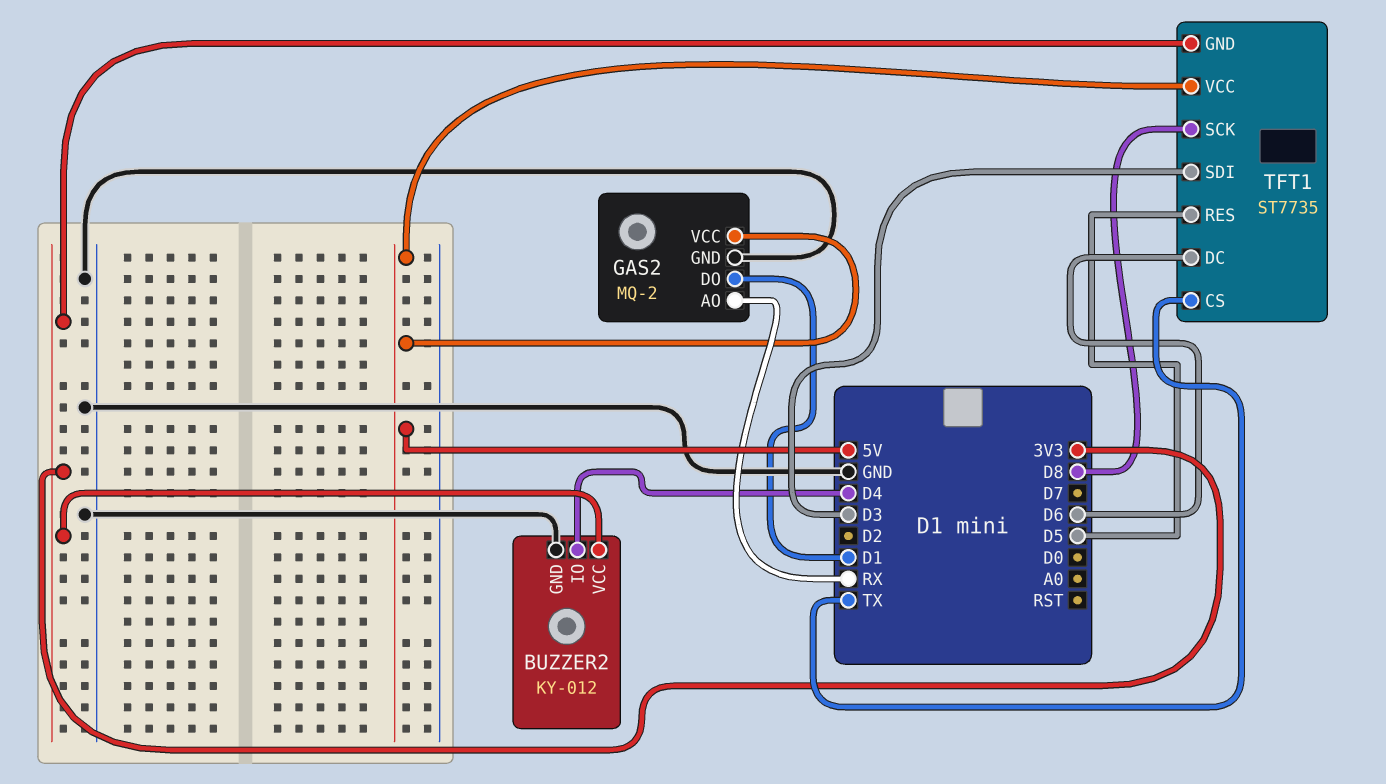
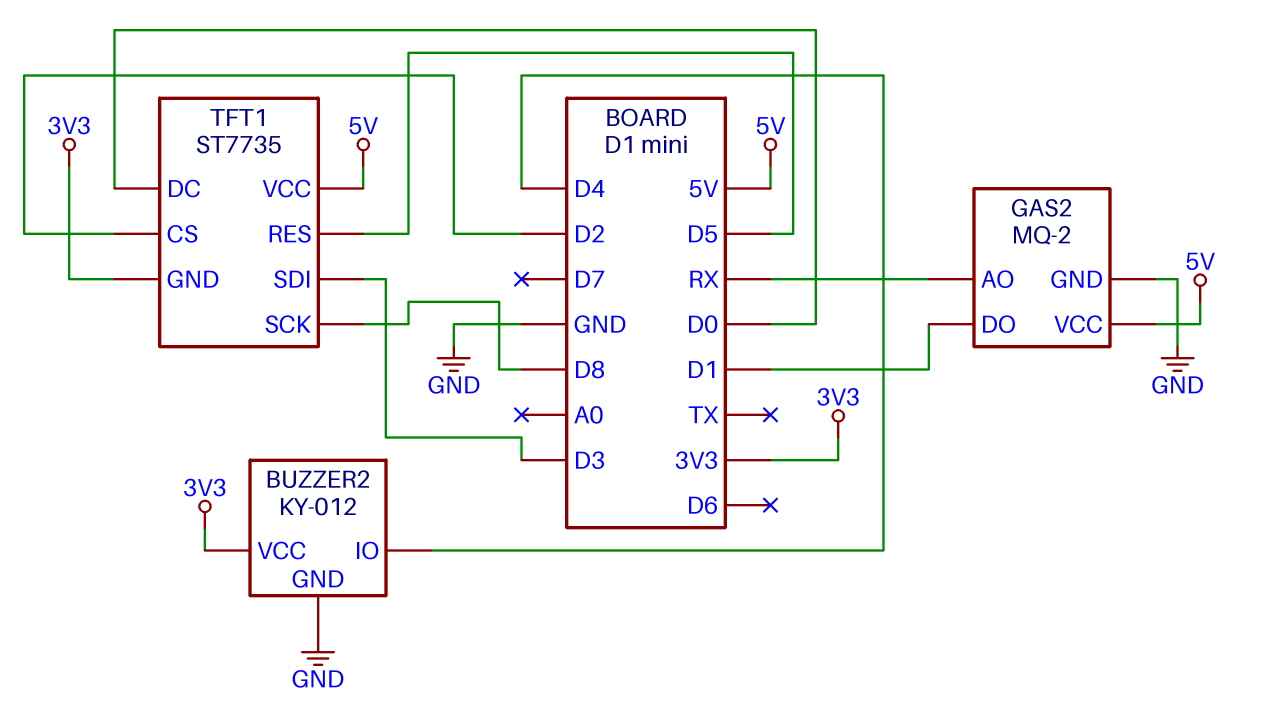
TFT1 pin CS: TX -> D2
TFT1 pin DC: D6 -> D0

